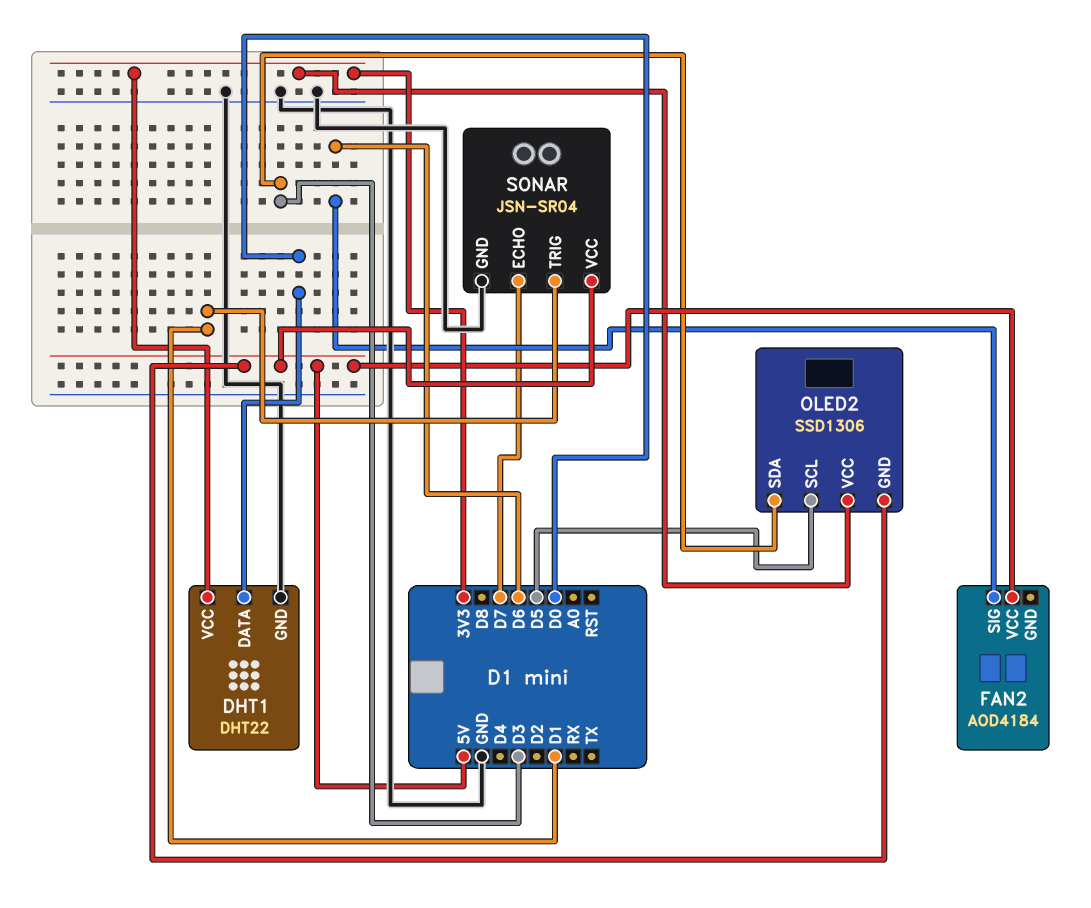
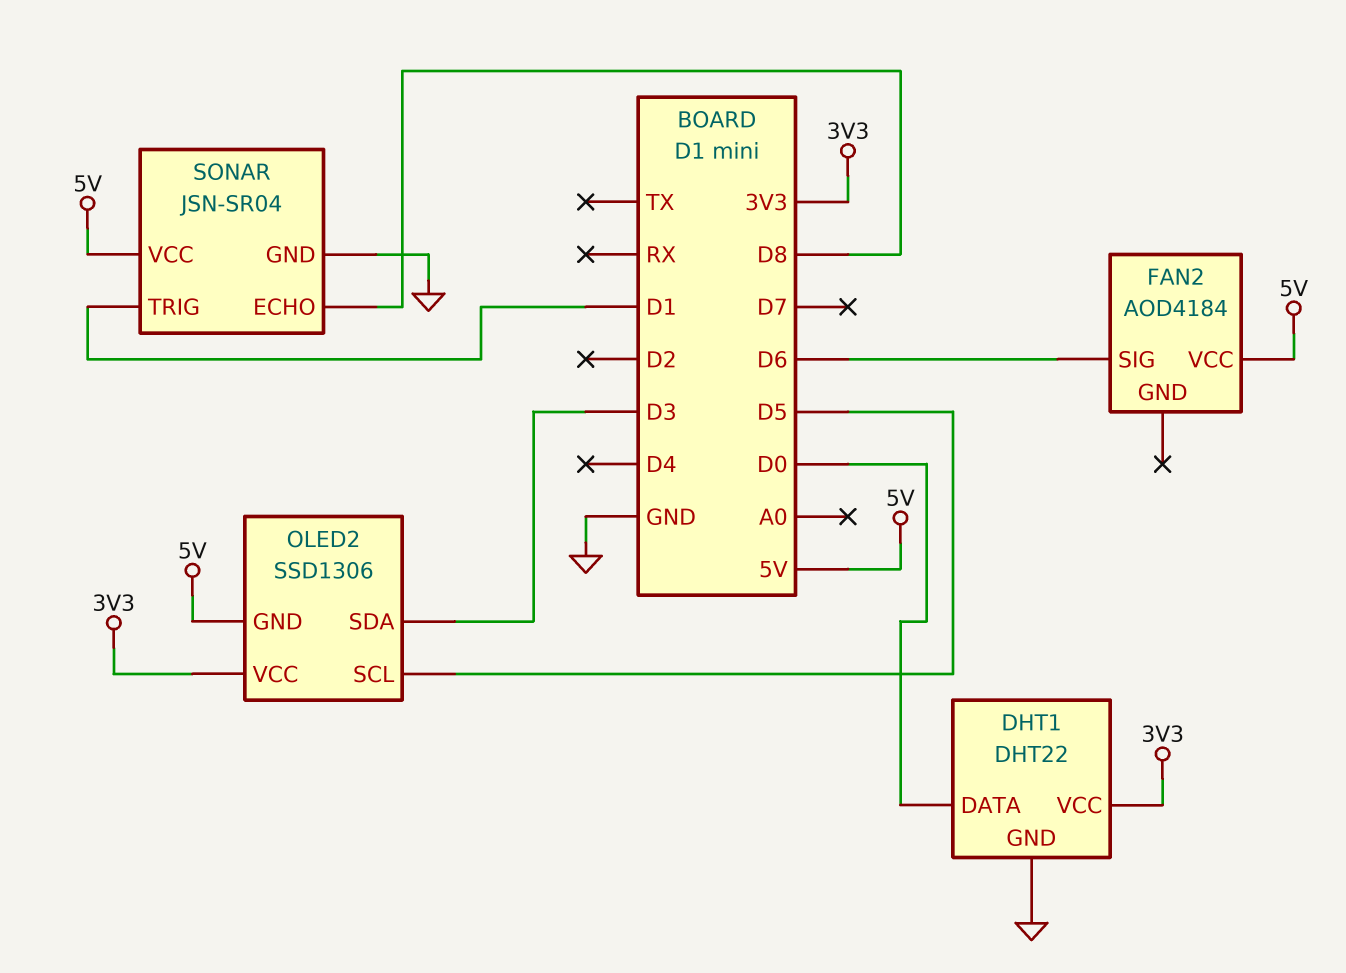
SONAR pin ECHO: D7 -> D8

